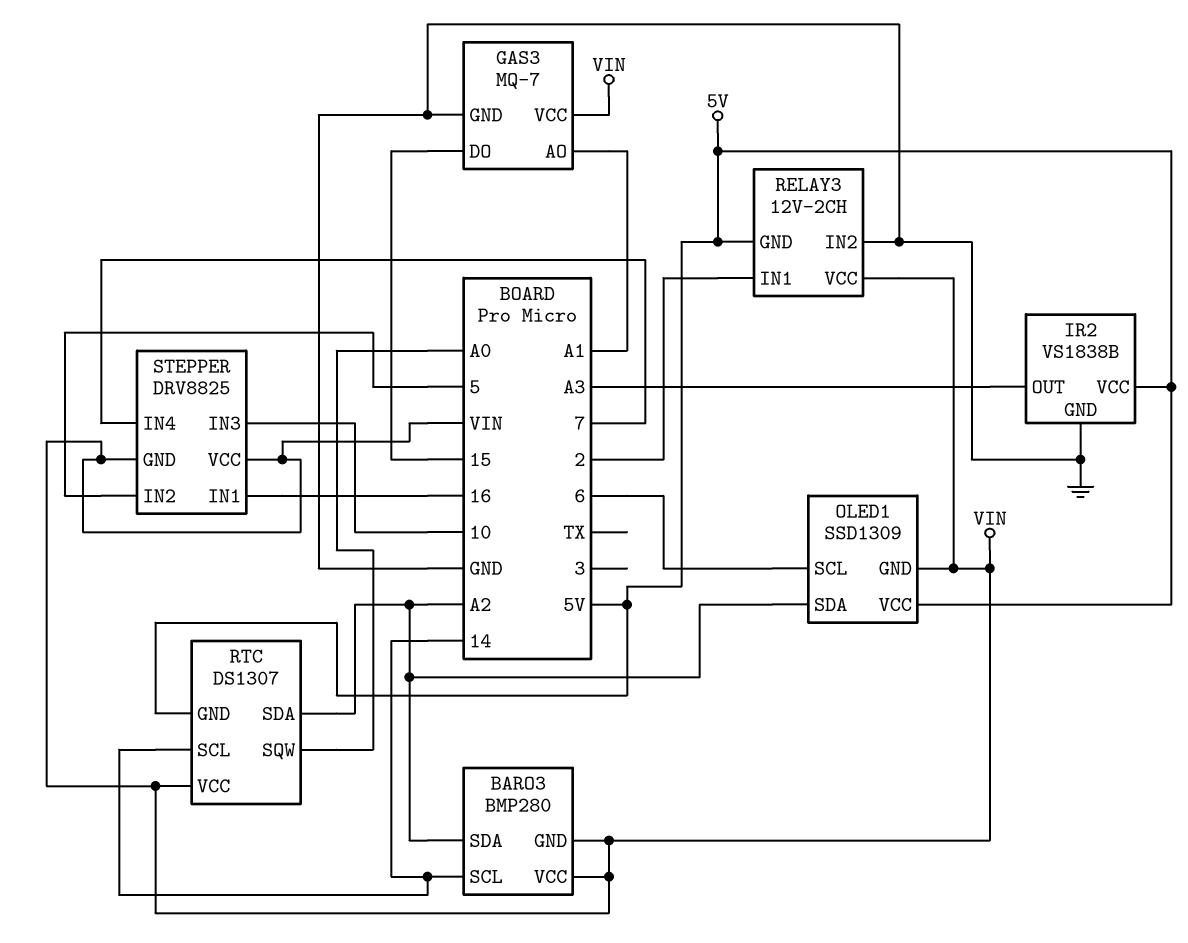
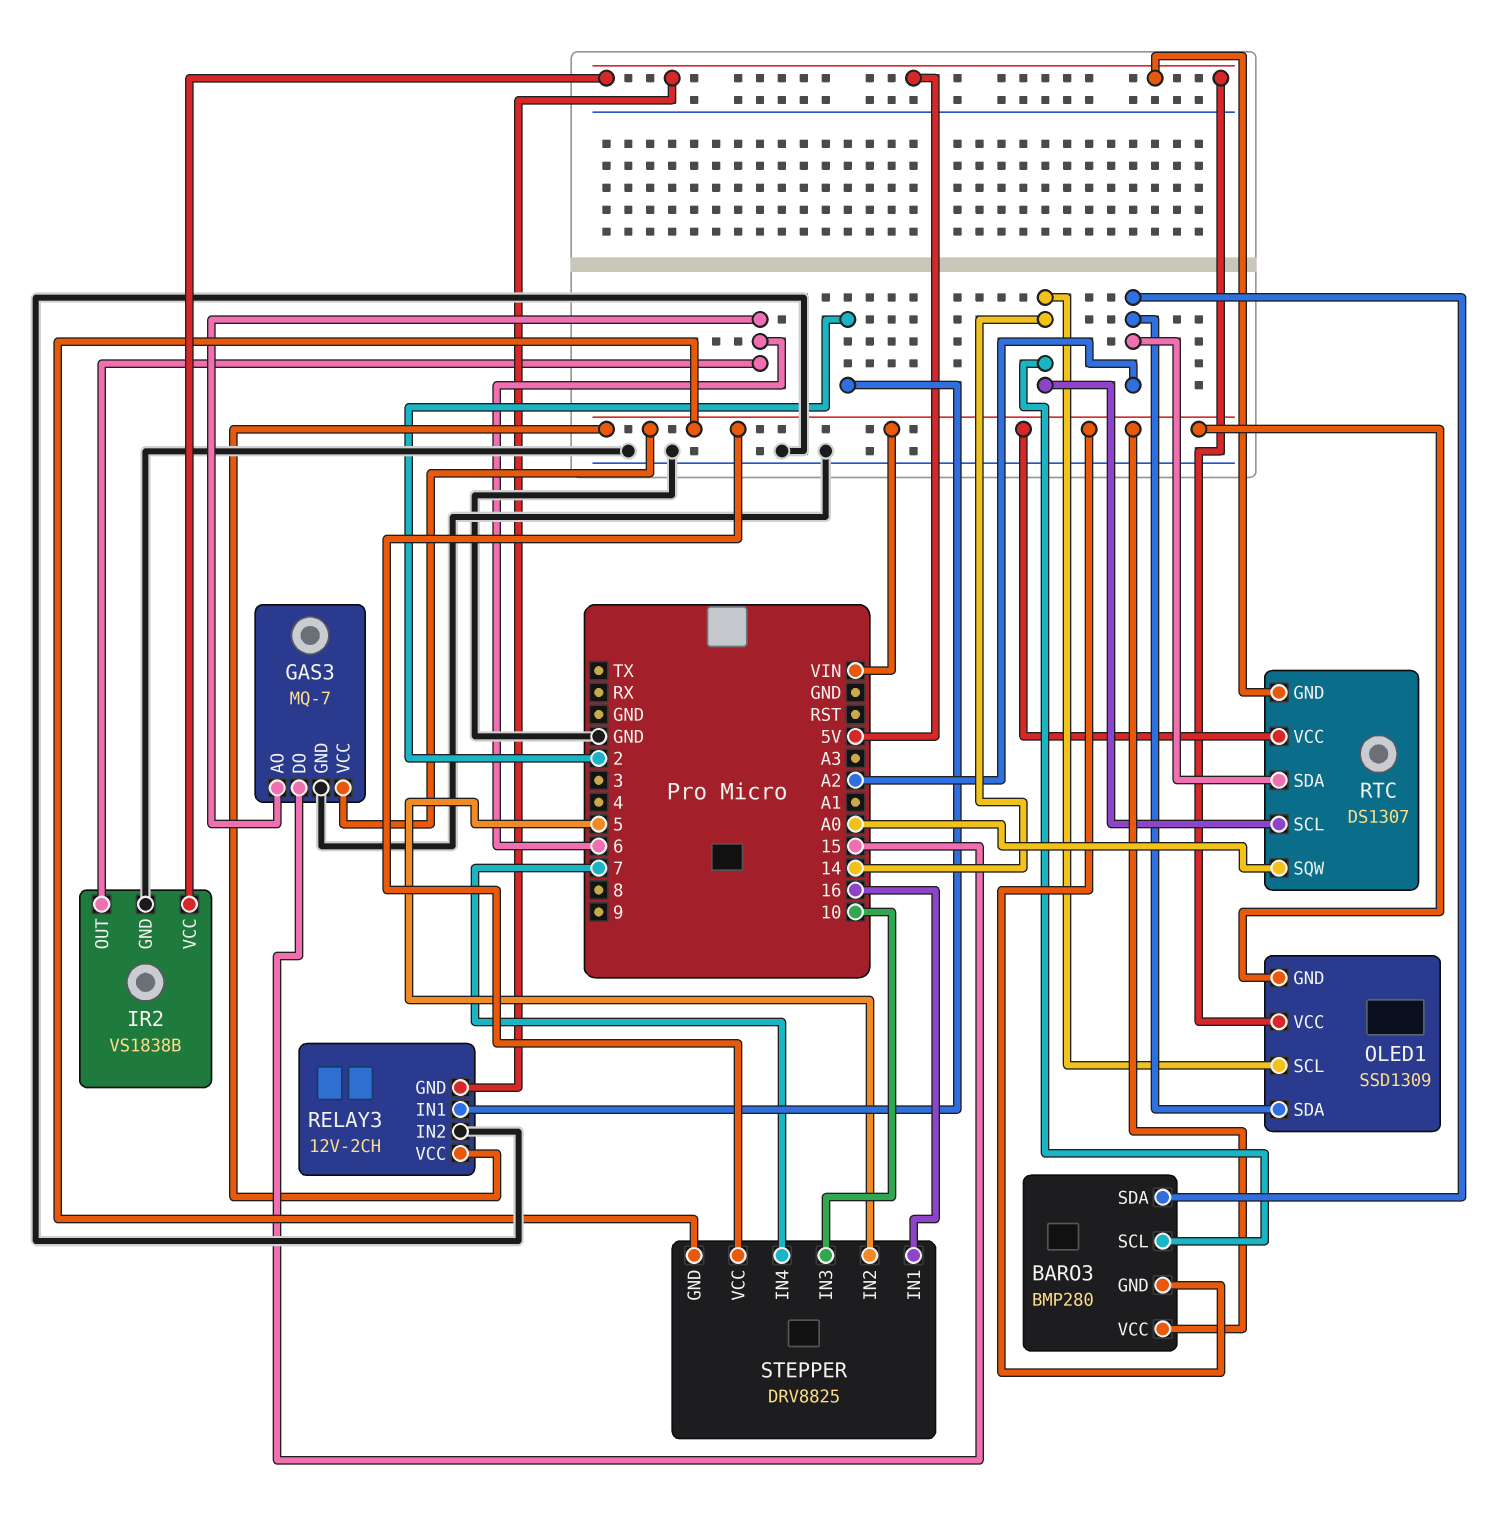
GAS3 pin AO: A1 -> 6
IR2 pin OUT: A3 -> 6
OLED1 pin SCL: 6 -> 14

